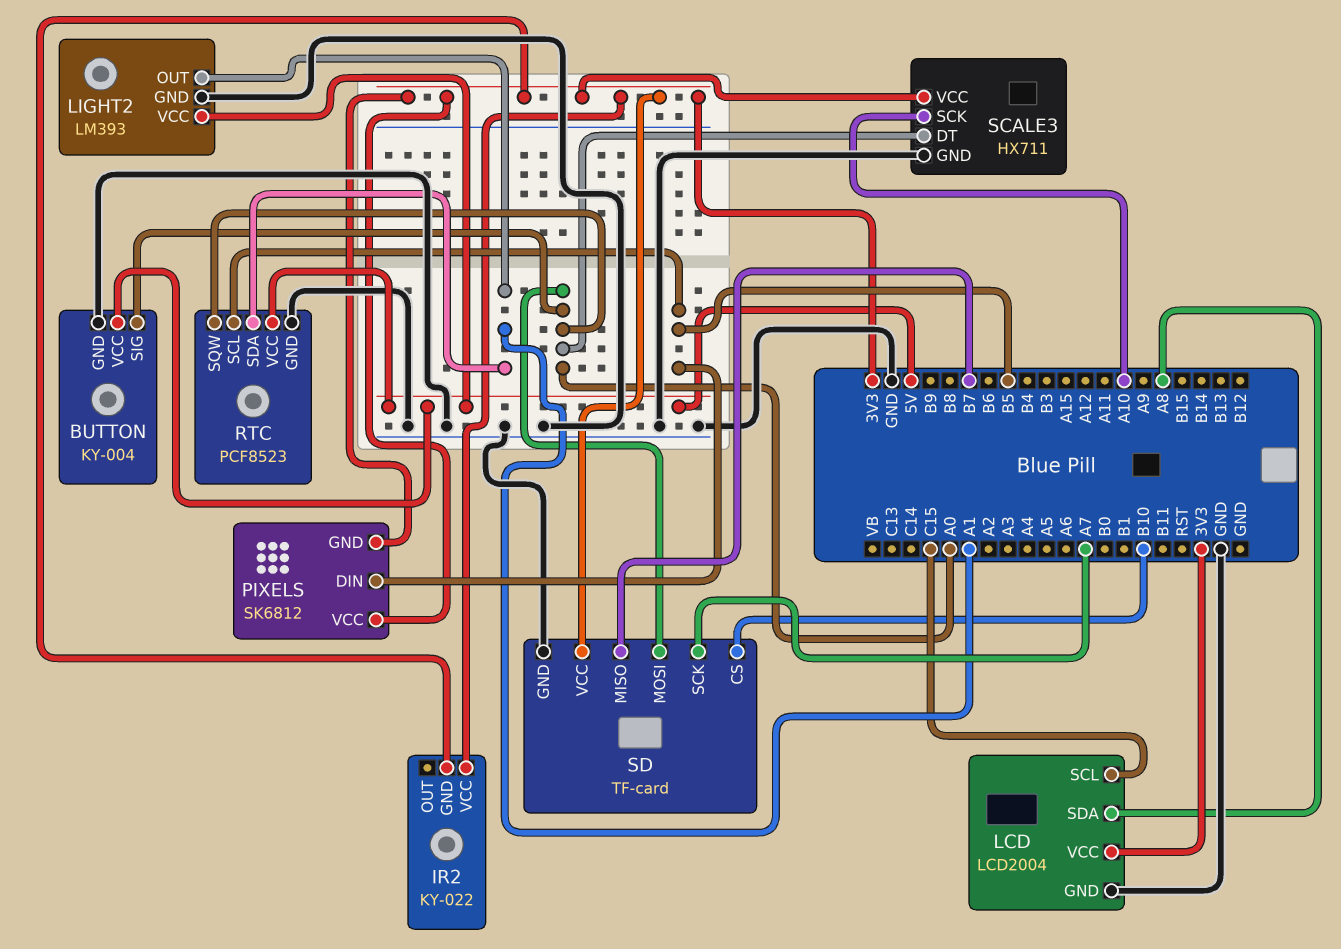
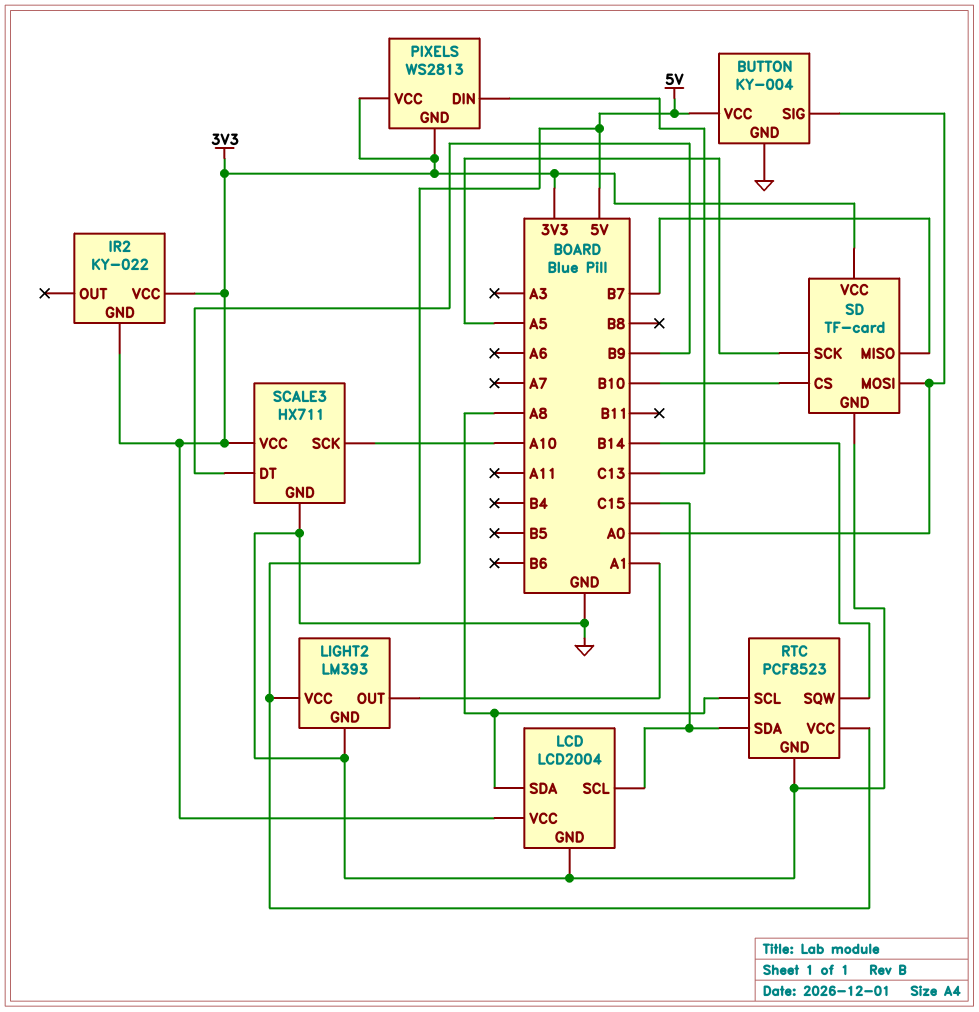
PIXELS: SK6812 -> WS2813
PIXELS pin DIN: B5 -> C13
RTC pin SCL: B5 -> A8
RTC pin SDA: A1 -> C15
RTC pin SQW: A0 -> B14
SCALE3 pin DT: A0 -> B9
SD pin SCK: A7 -> A5

